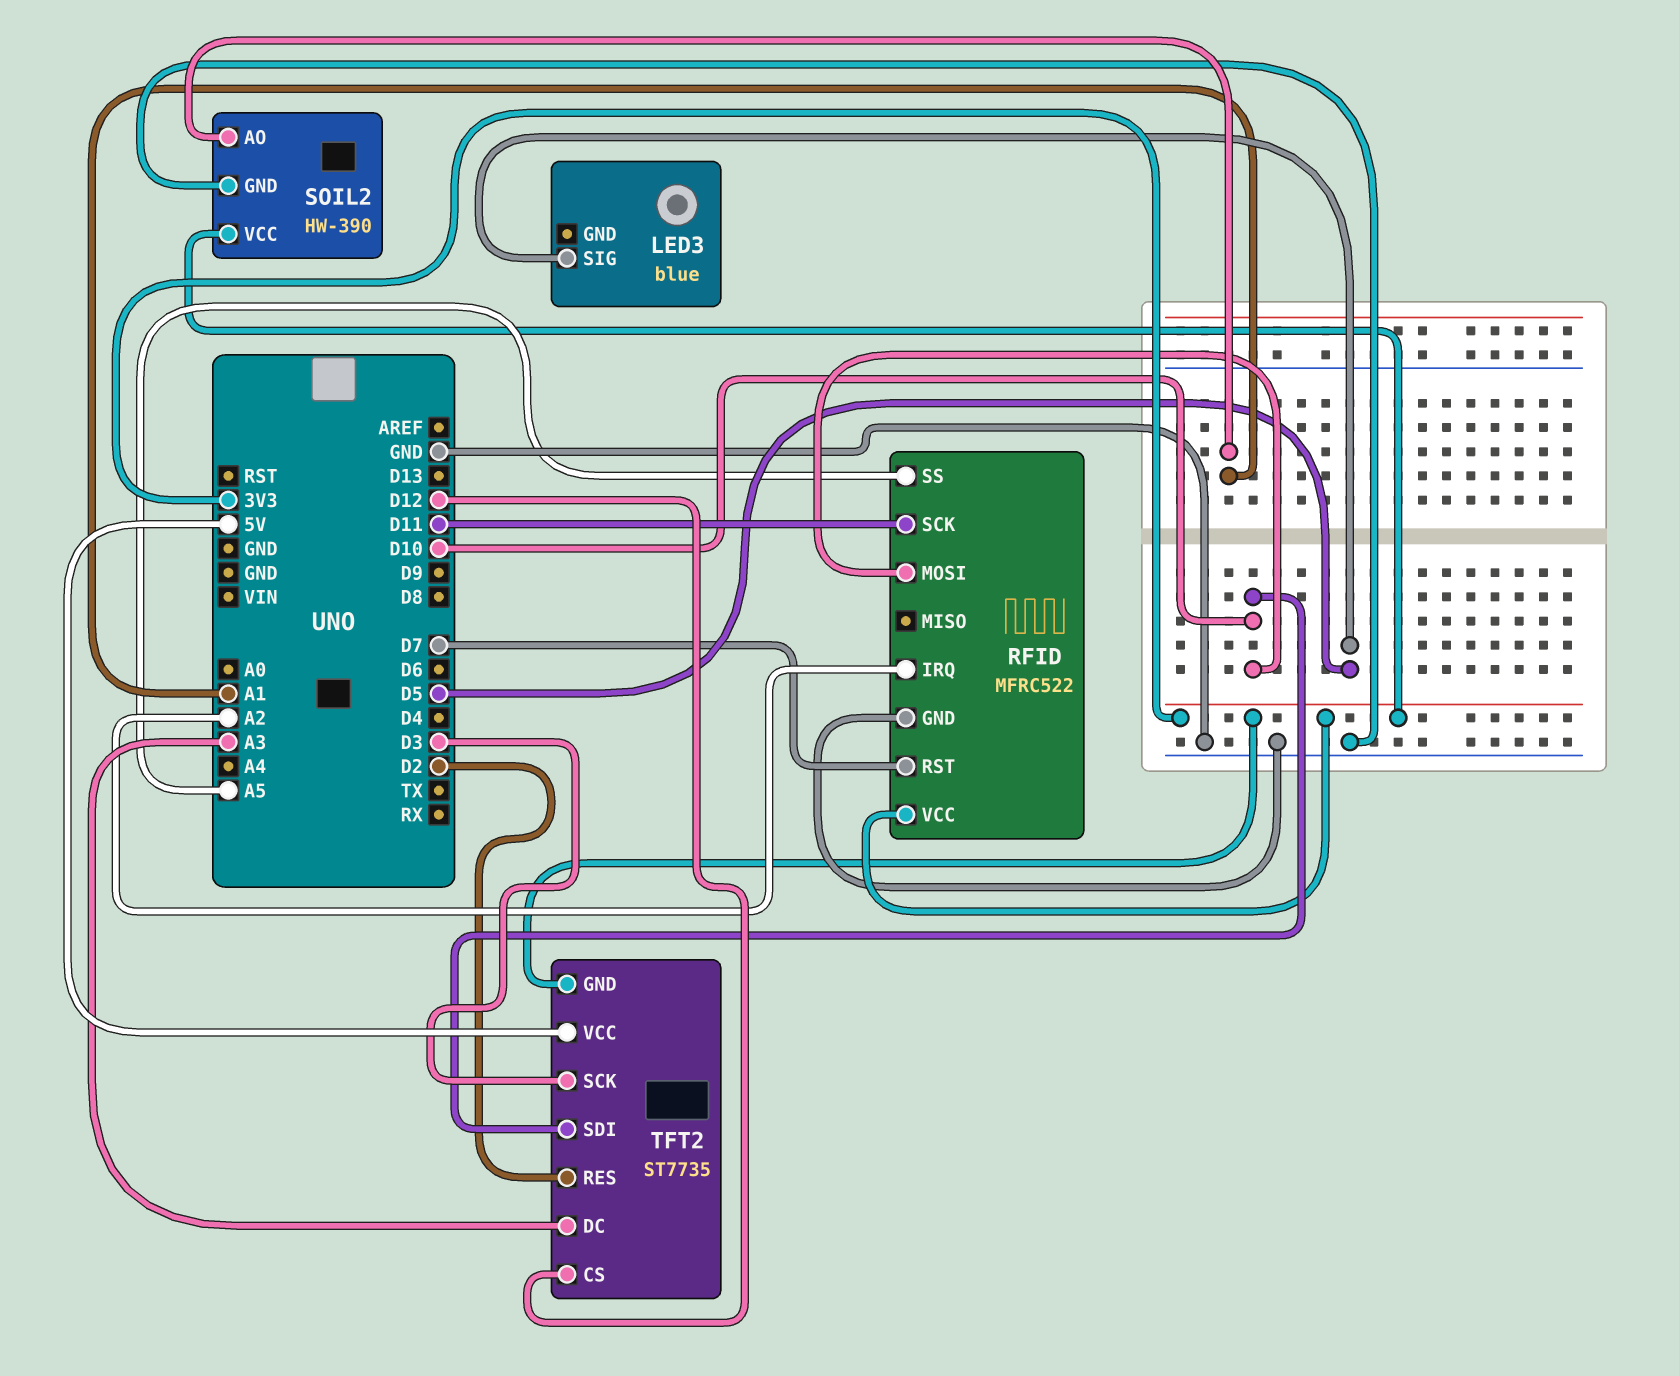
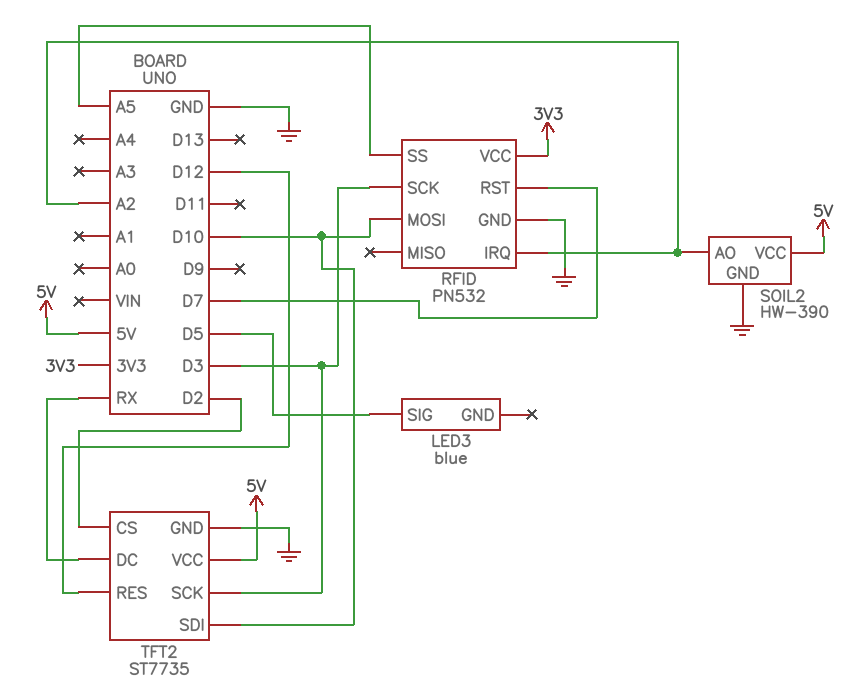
RFID: MFRC522 -> PN532
RFID pin SCK: D11 -> D3
SOIL2 pin AO: A1 -> A2
SOIL2 pin VCC: 3V3 -> 5V
TFT2 pin CS: D12 -> D2
TFT2 pin DC: A3 -> RX
TFT2 pin GND: 3V3 -> GND
TFT2 pin RES: D2 -> D12

